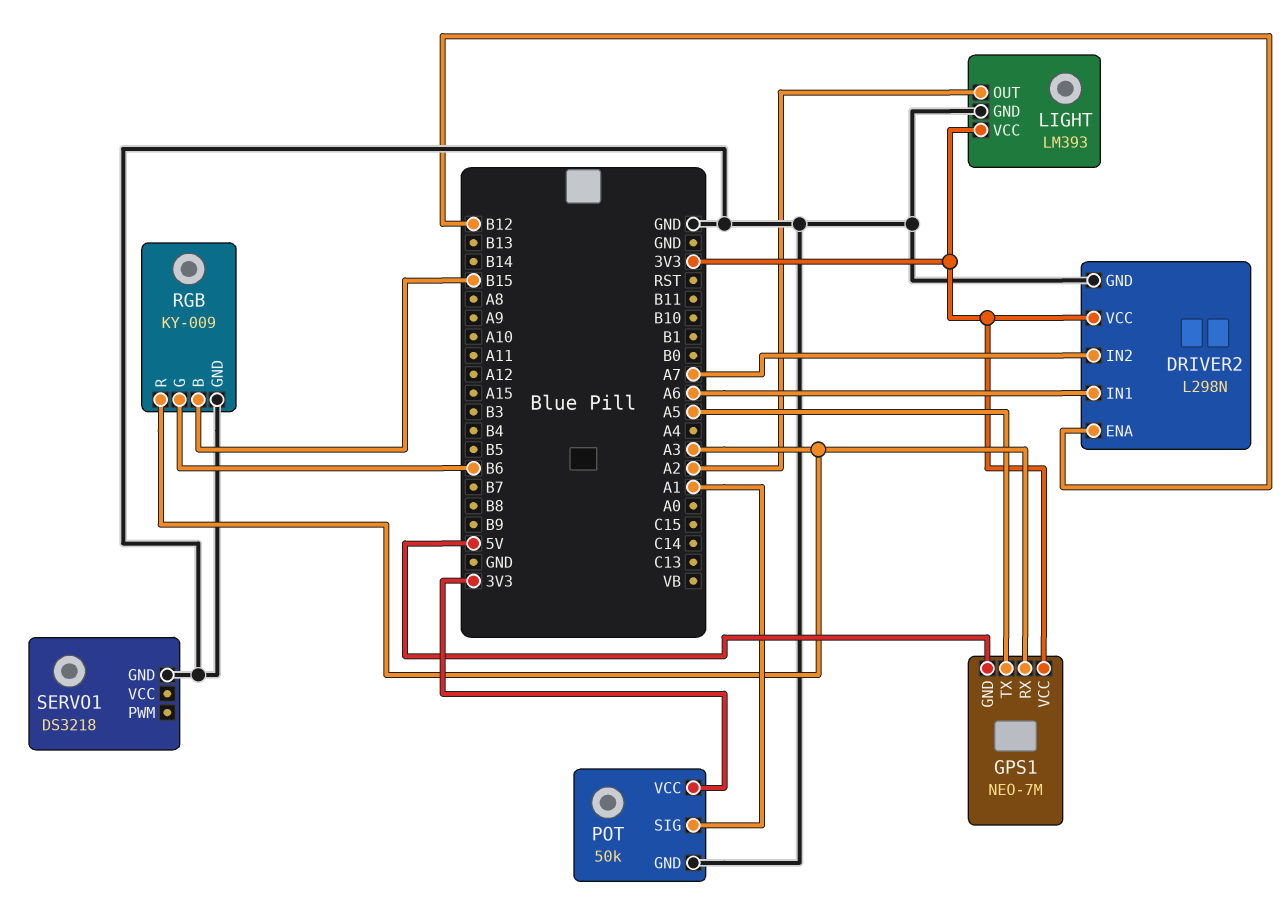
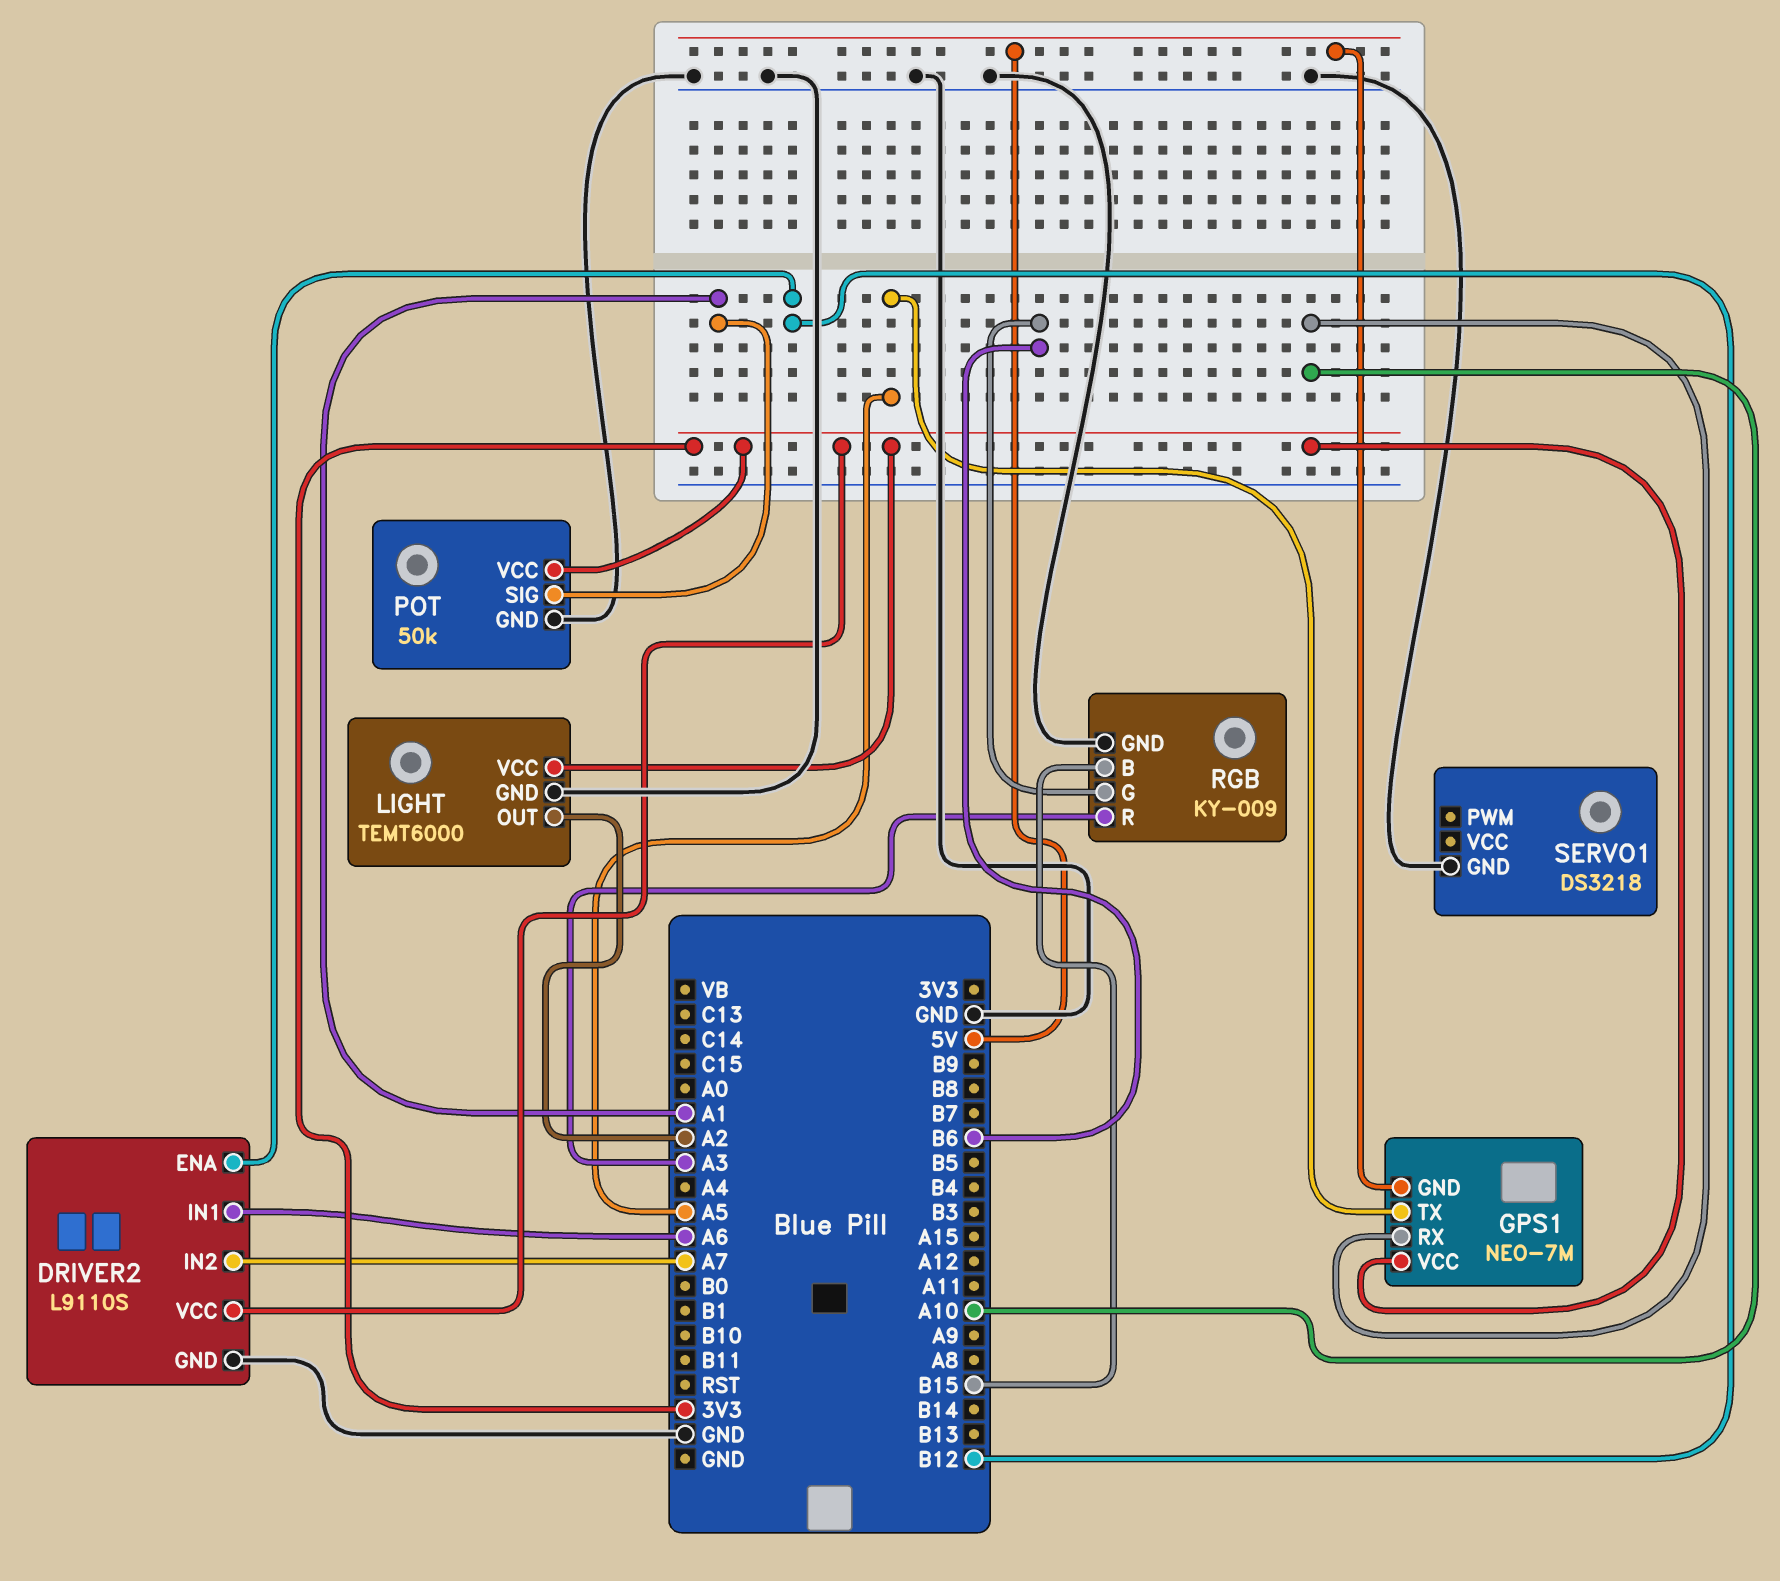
DRIVER2: L298N -> L9110S
GPS1 pin RX: A3 -> A10
LIGHT: LM393 -> TEMT6000

